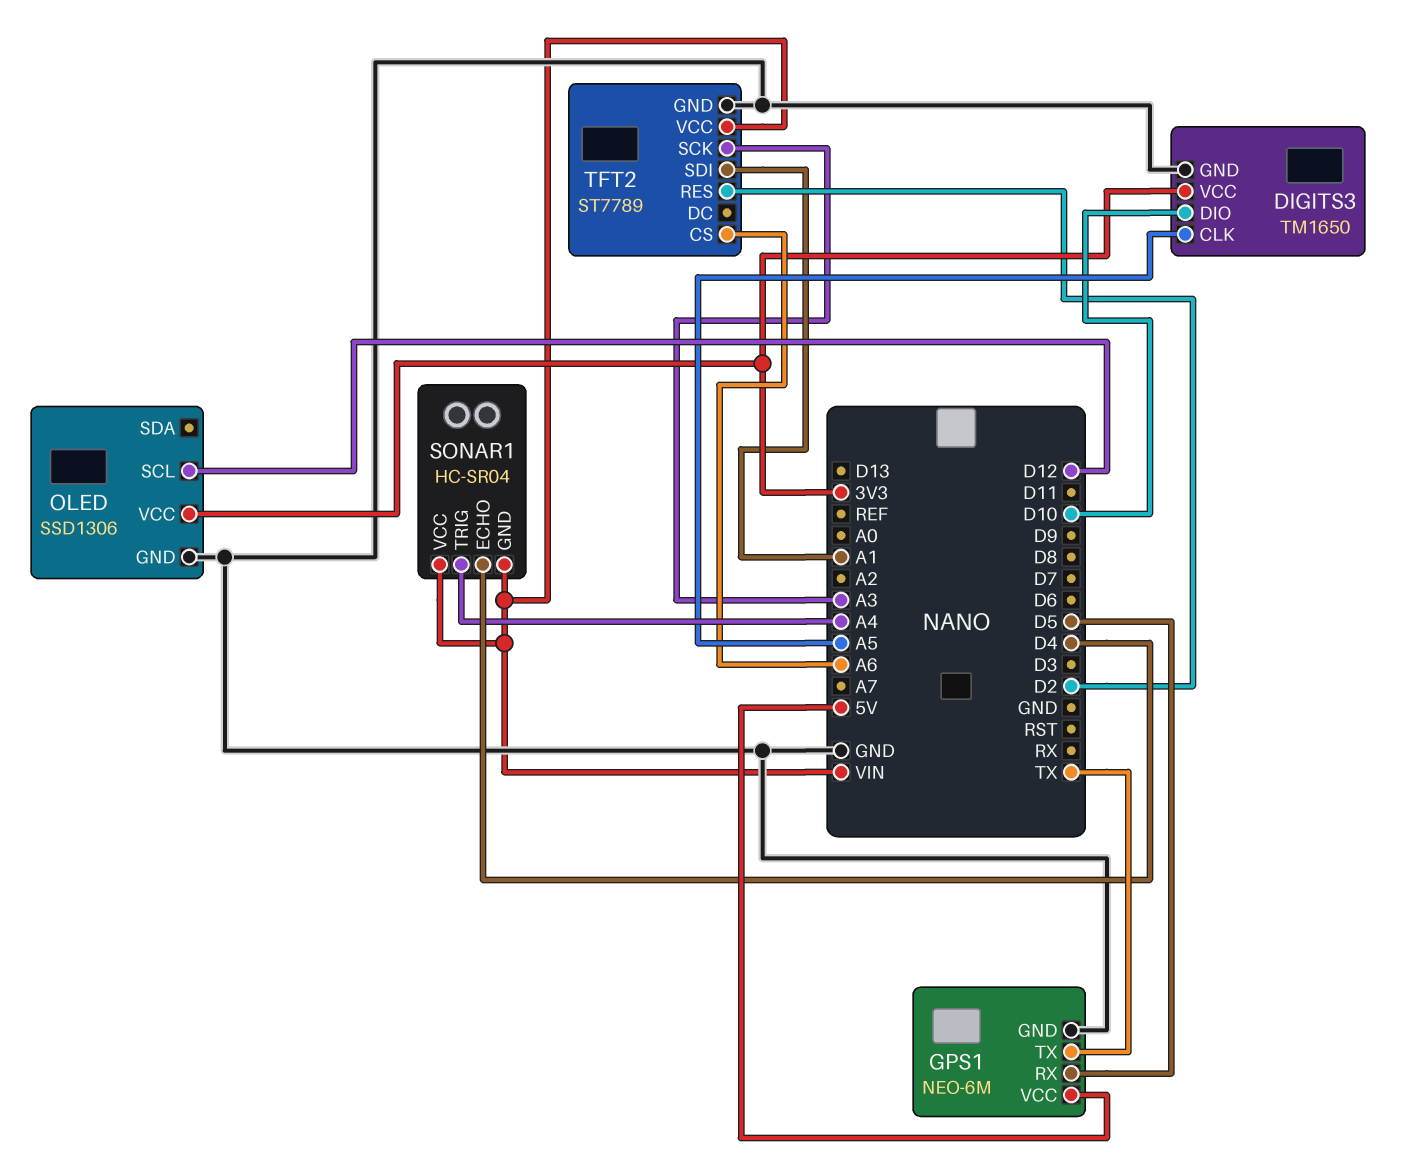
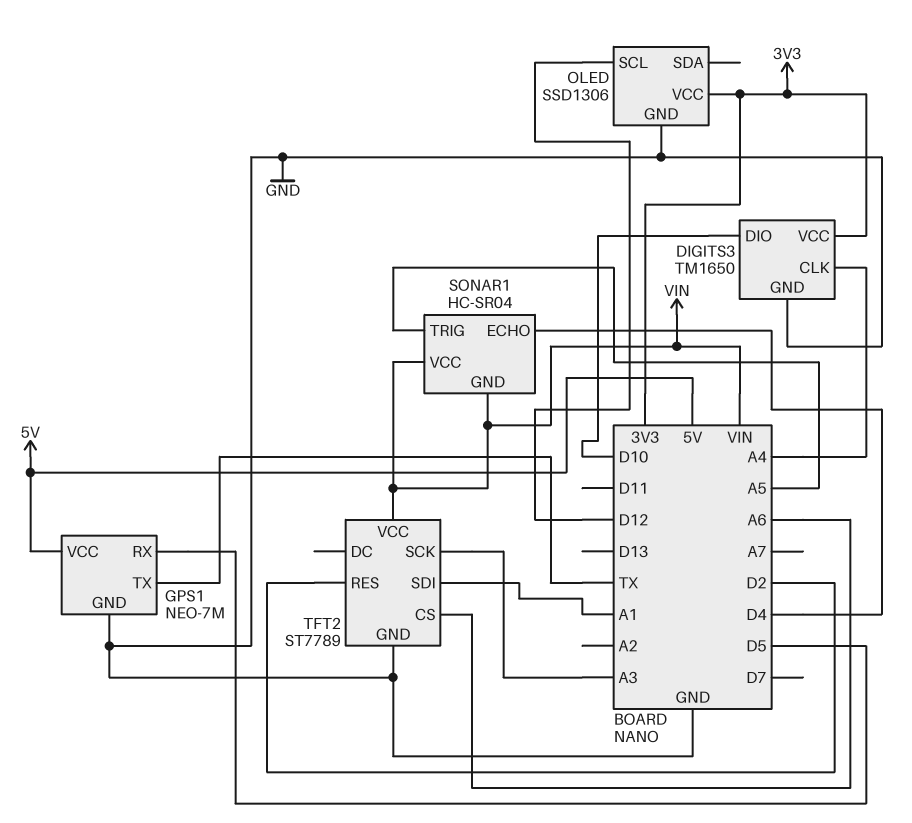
DIGITS3 pin CLK: A5 -> A4
GPS1: NEO-6M -> NEO-7M
SONAR1 pin TRIG: A4 -> A5

